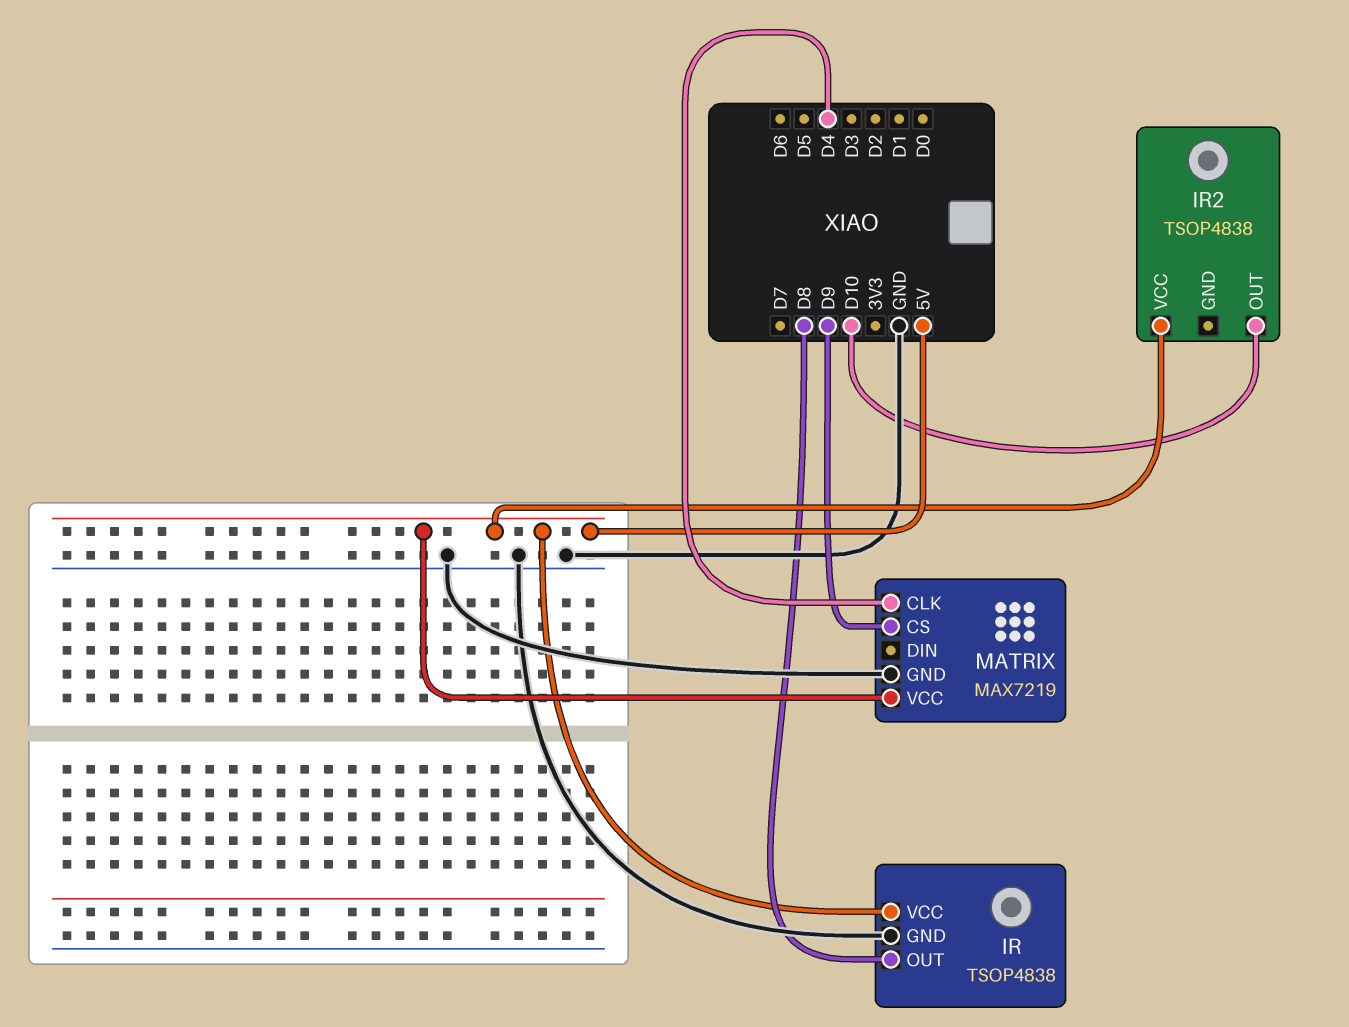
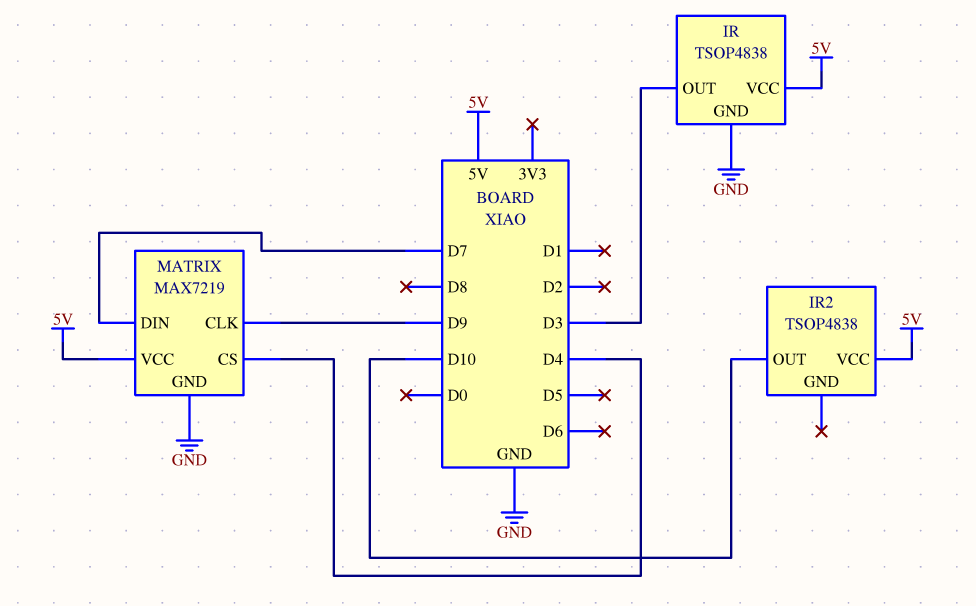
IR pin OUT: D8 -> D3
MATRIX pin CLK: D4 -> D9
MATRIX pin CS: D9 -> D4
MATRIX pin DIN: none -> D7

